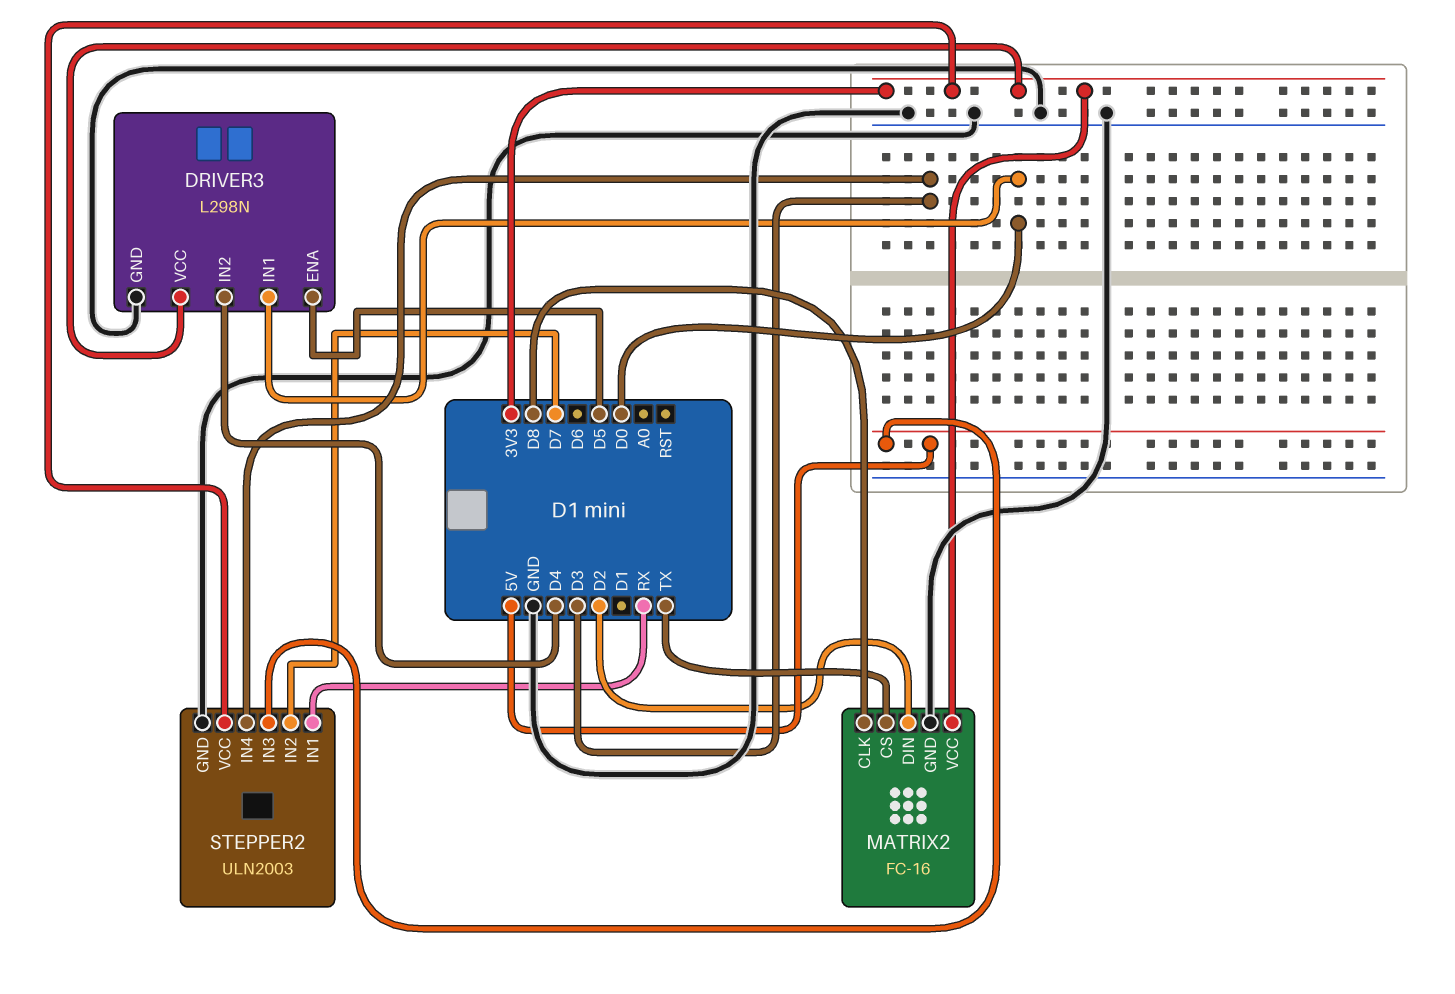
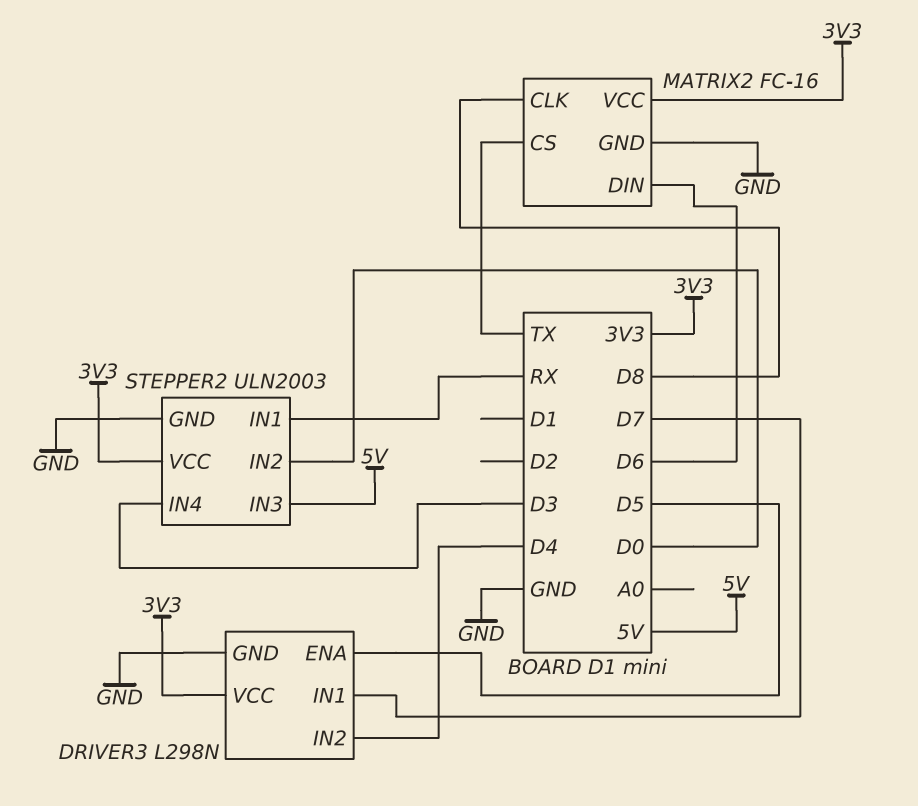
DRIVER3 pin IN1: D0 -> D7
MATRIX2 pin DIN: D2 -> D6
STEPPER2 pin IN2: D7 -> D0

